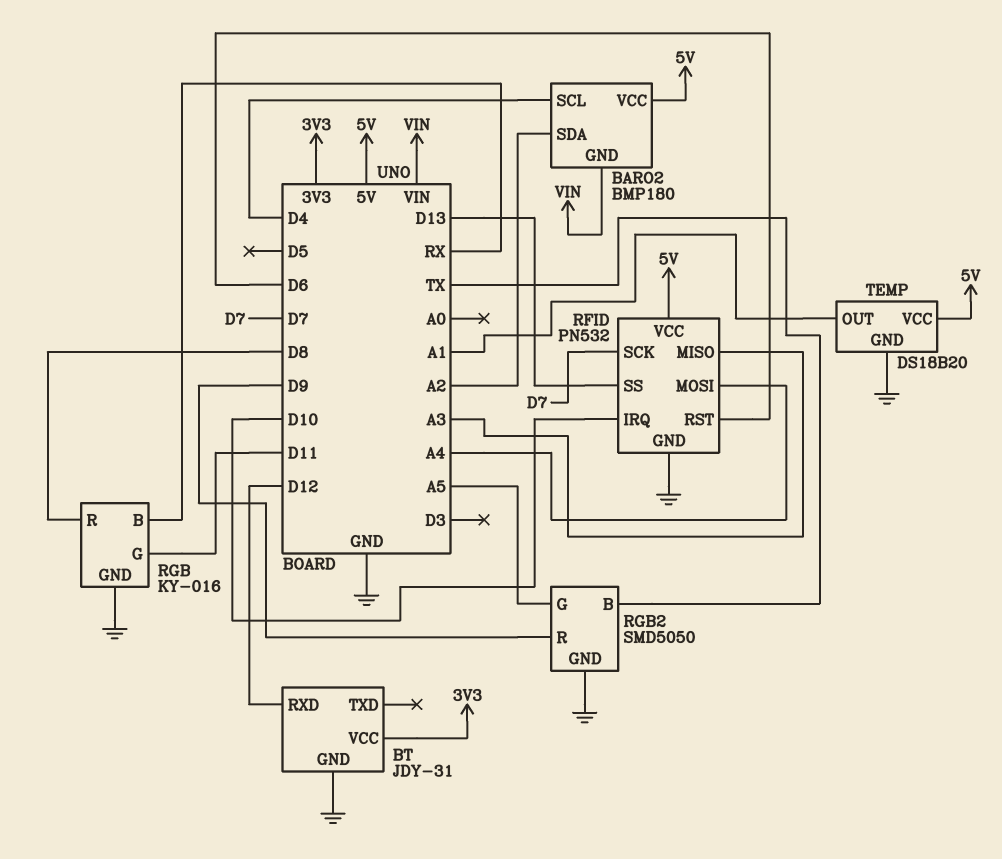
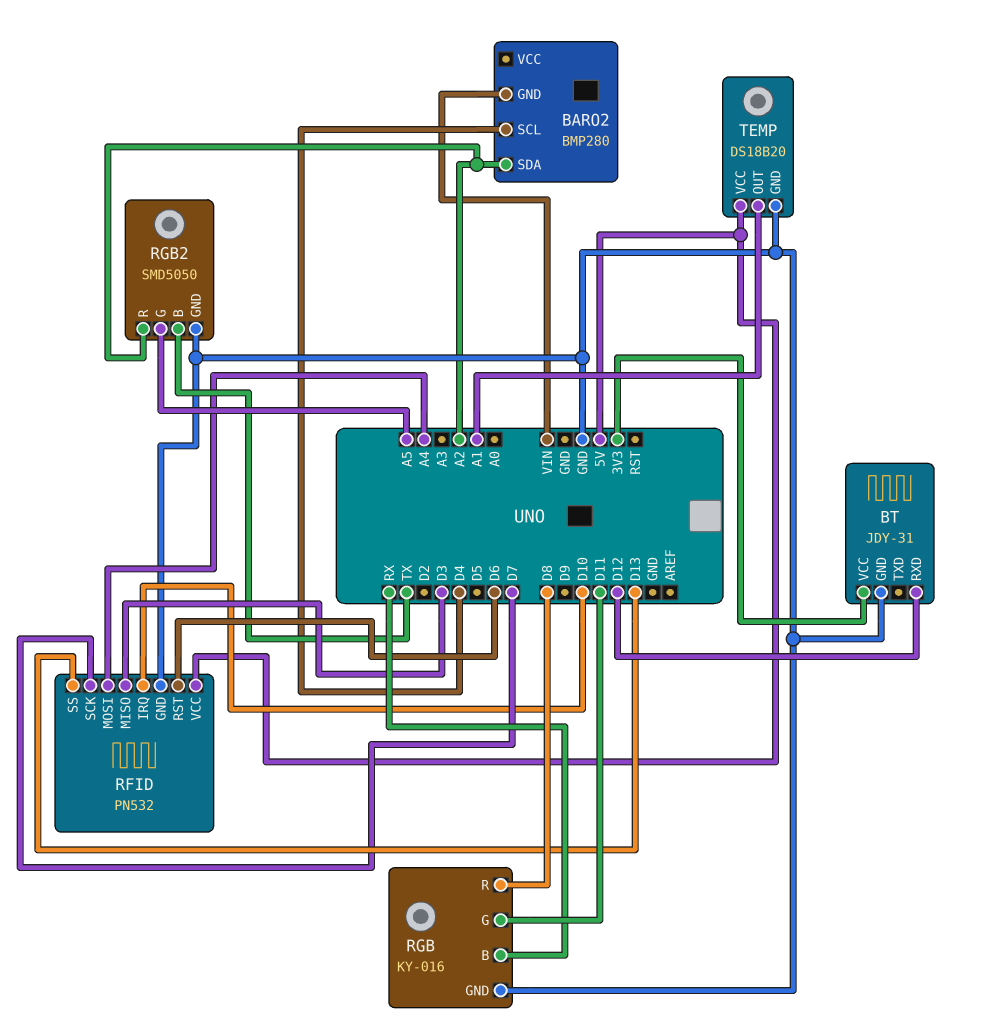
BARO2: BMP180 -> BMP280
BARO2 pin VCC: 5V -> none
RFID pin MISO: A3 -> D3
RGB2 pin R: D9 -> A2

